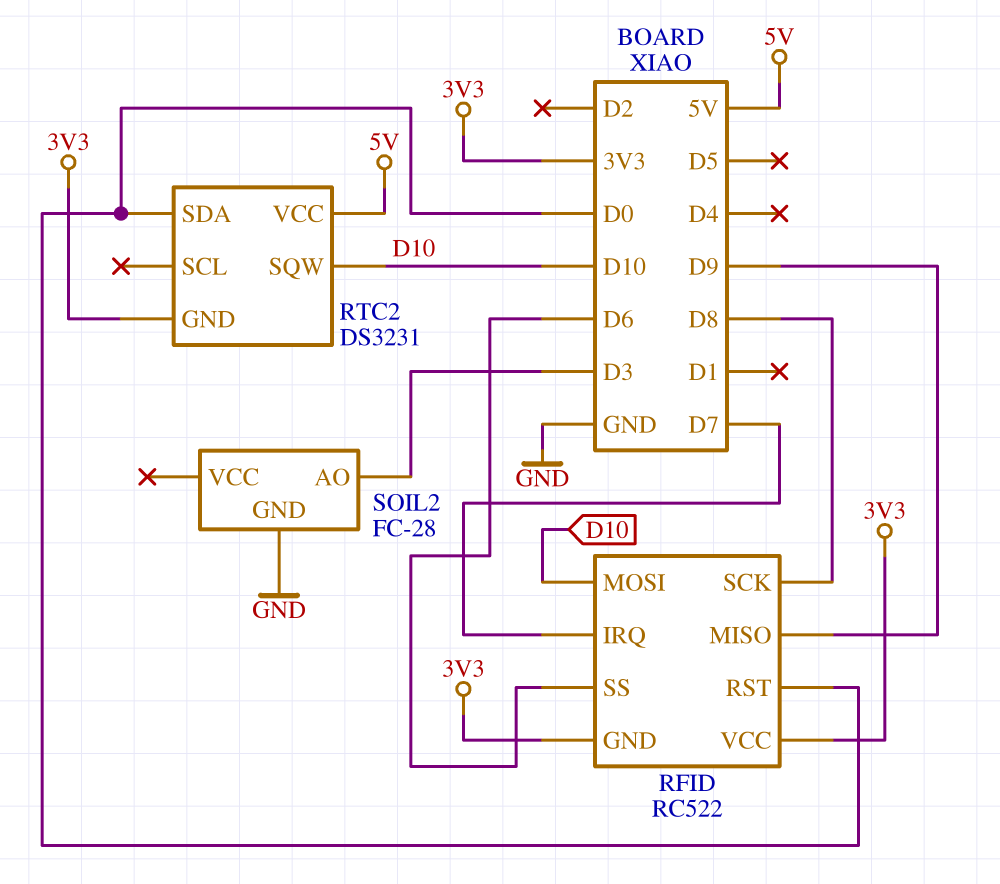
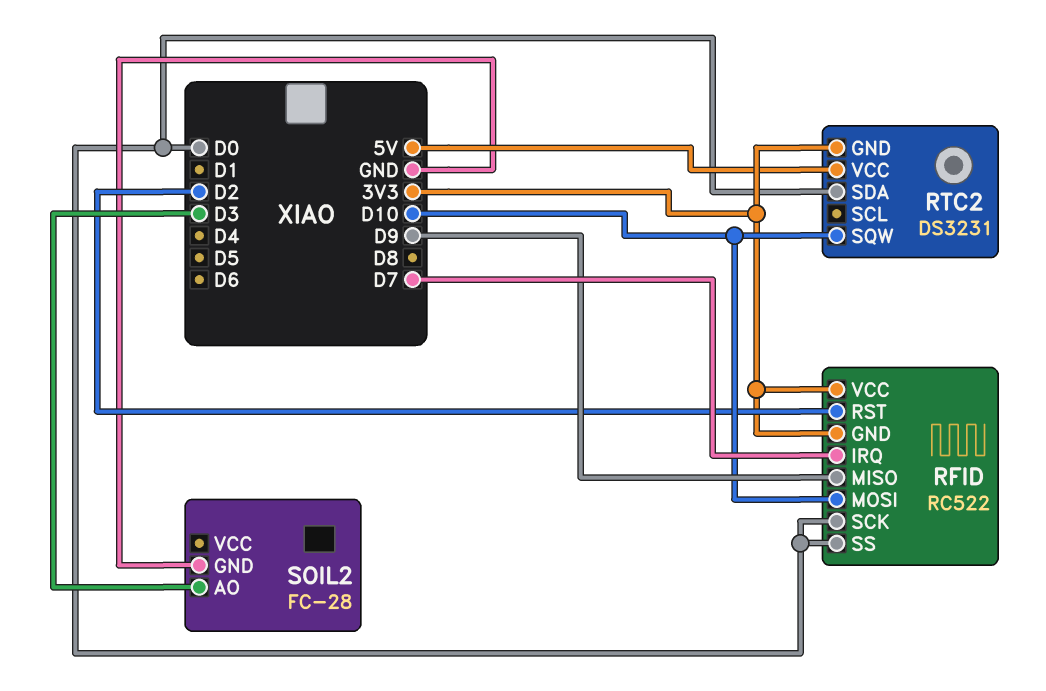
RFID pin RST: D0 -> D2
RFID pin SCK: D8 -> D0
RFID pin SS: D6 -> D0

